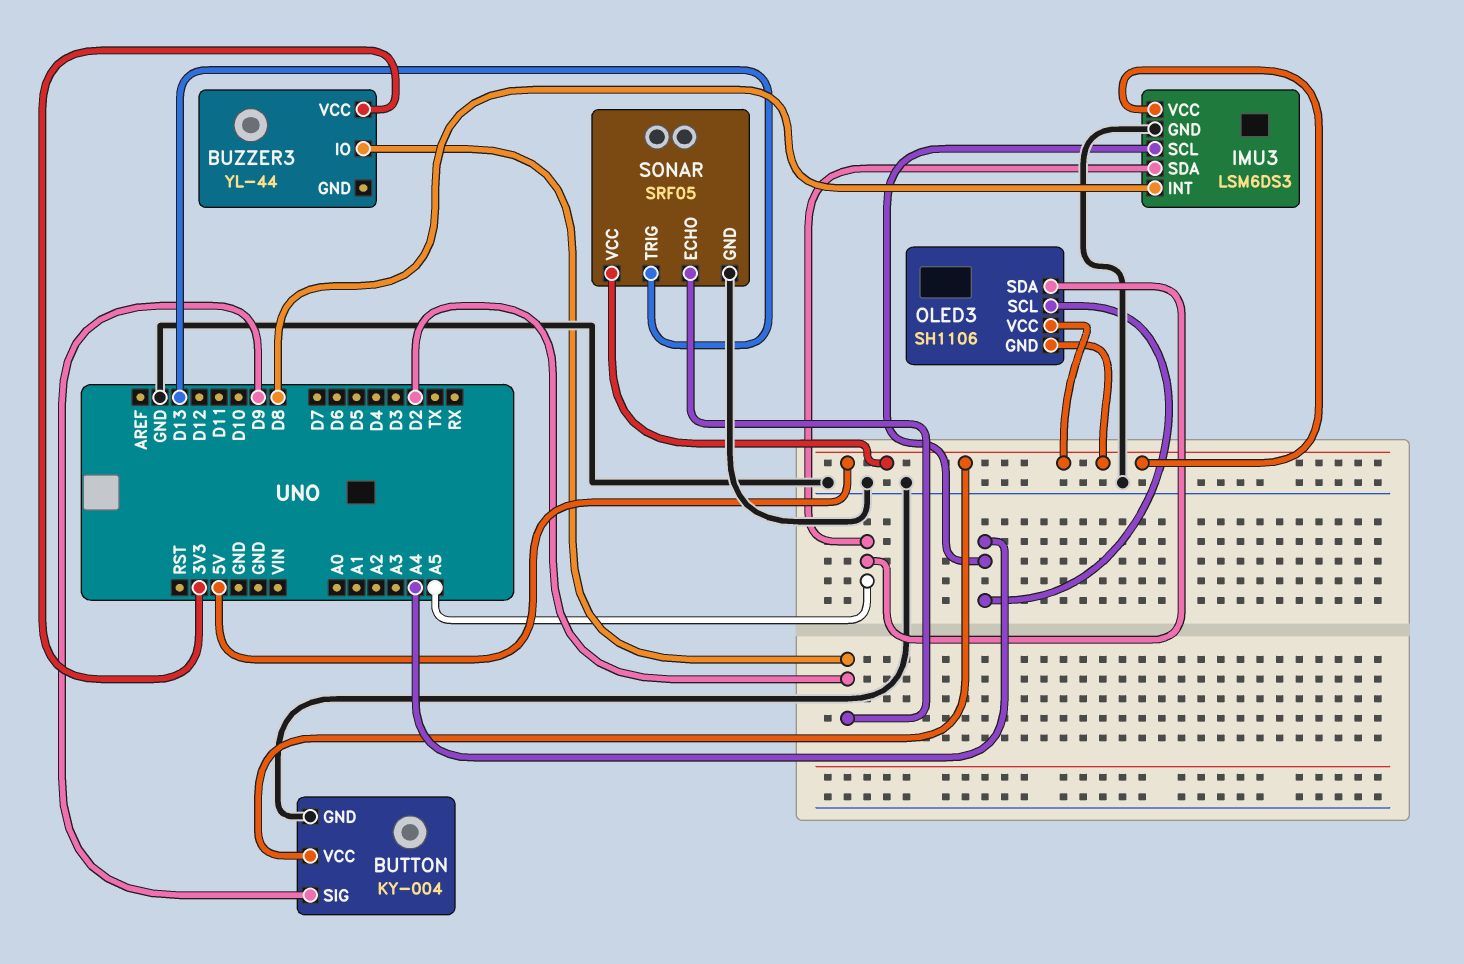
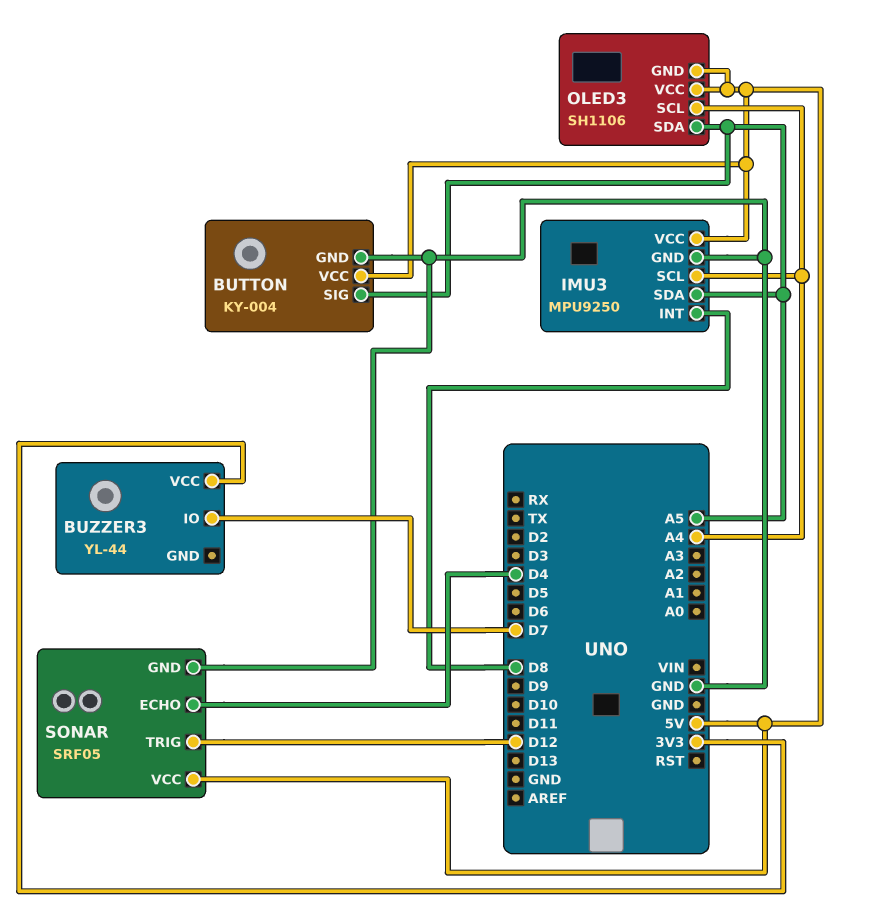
BUTTON pin SIG: D9 -> A5
BUZZER3 pin IO: D2 -> D7
IMU3: LSM6DS3 -> MPU9250
SONAR pin ECHO: D2 -> D4
SONAR pin TRIG: D13 -> D12

